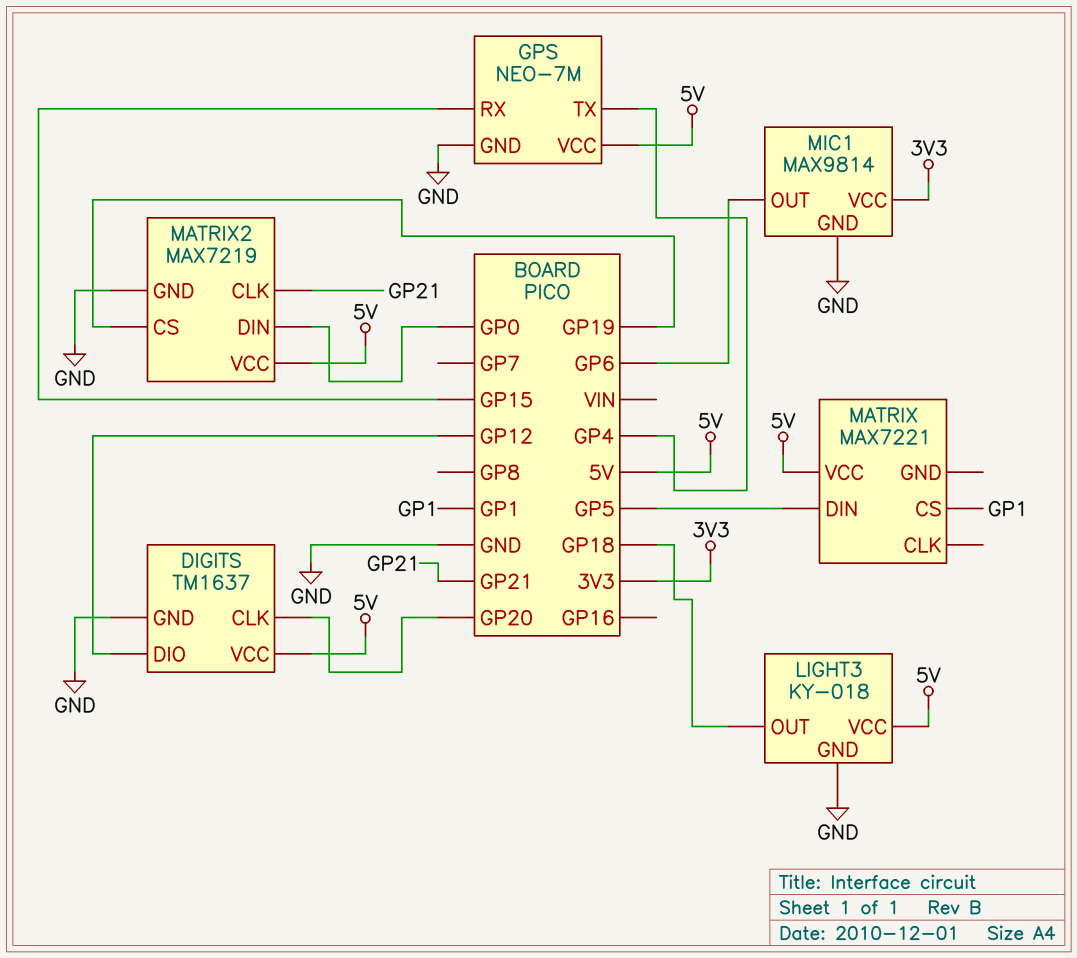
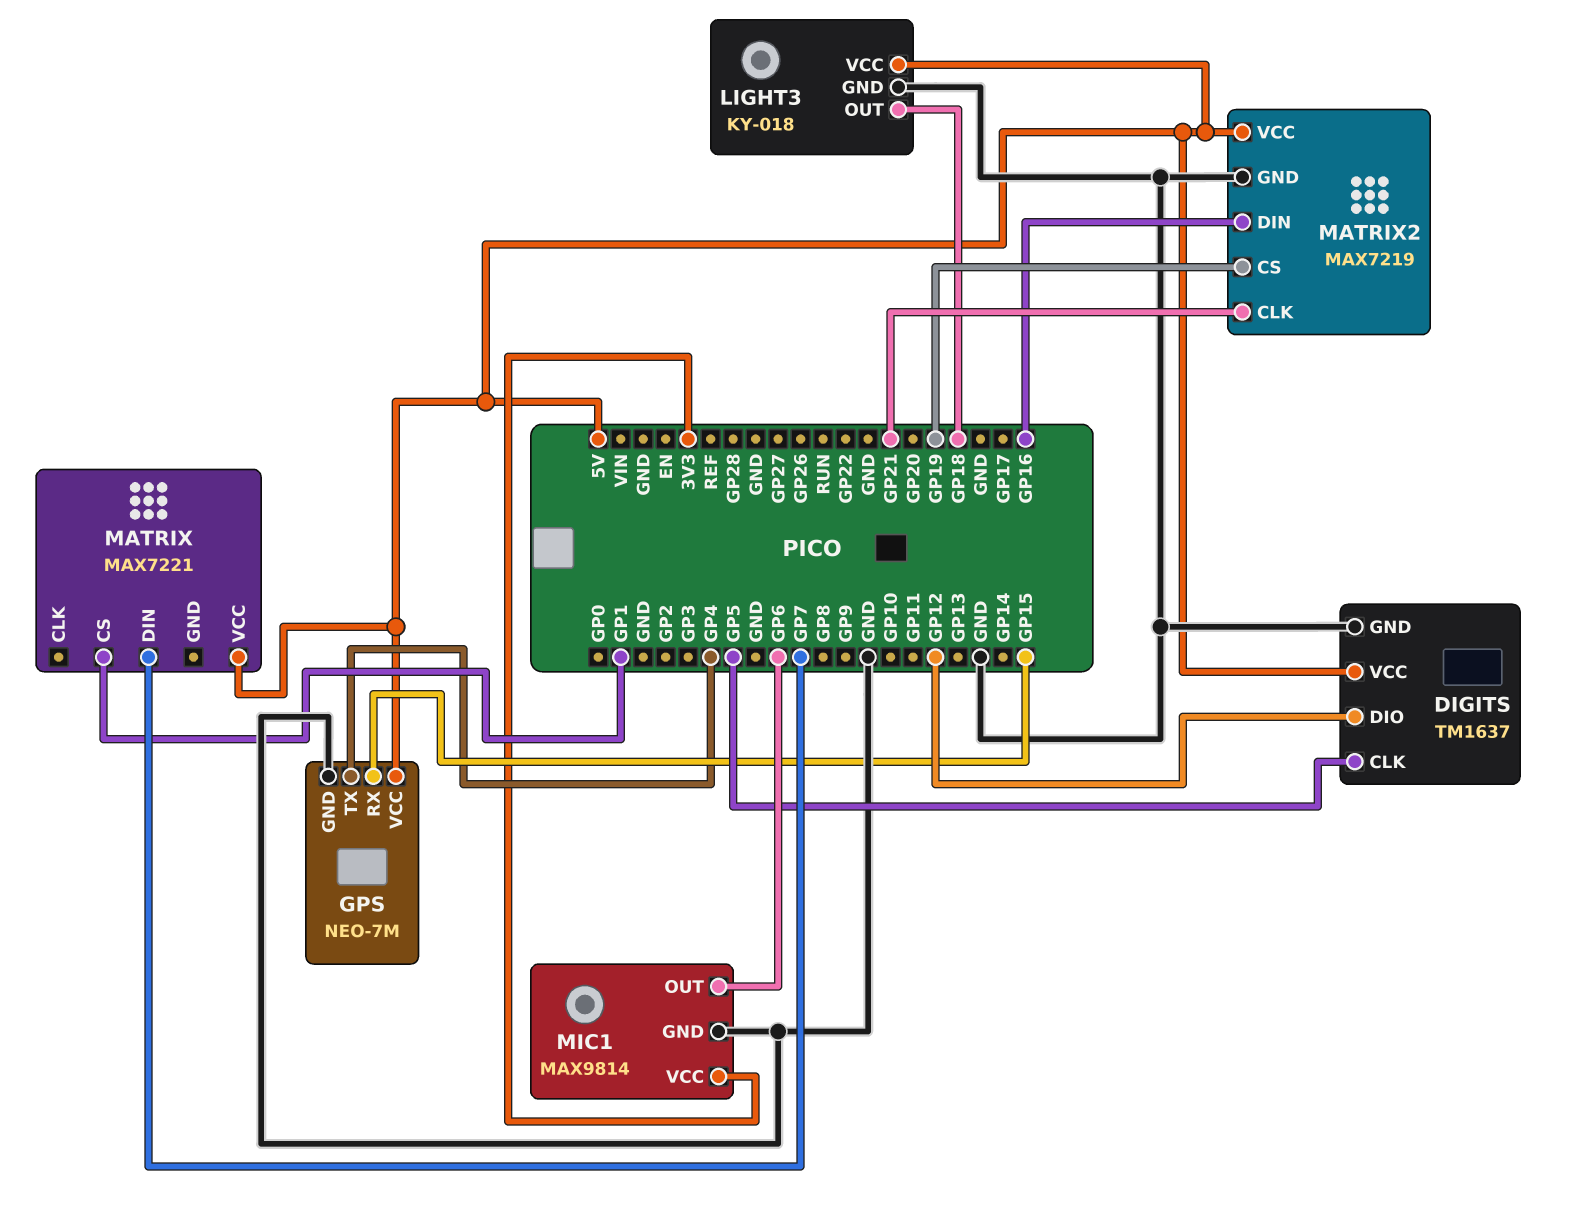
DIGITS pin CLK: GP20 -> GP5
MATRIX pin DIN: GP5 -> GP7
MATRIX2 pin DIN: GP0 -> GP16

